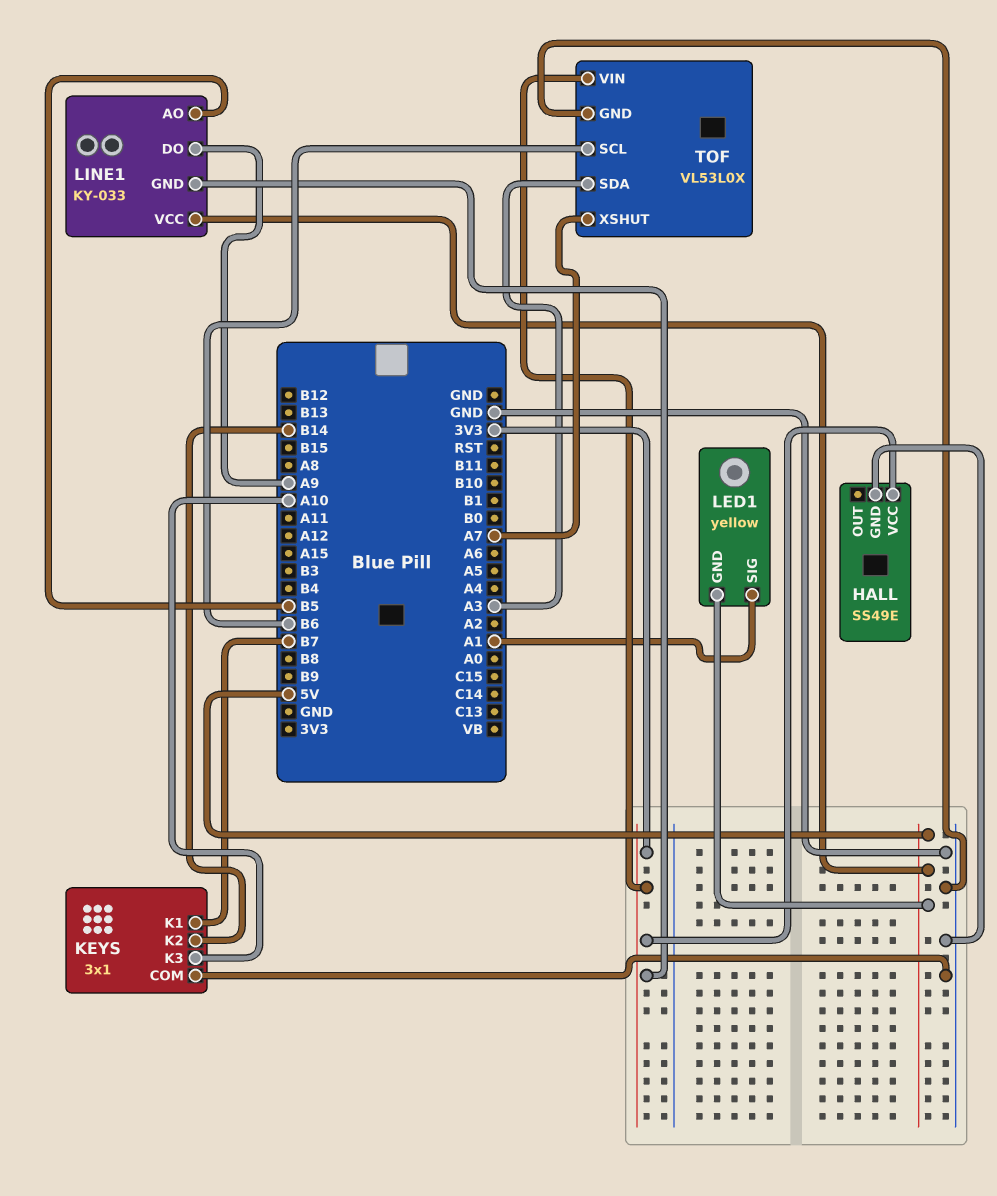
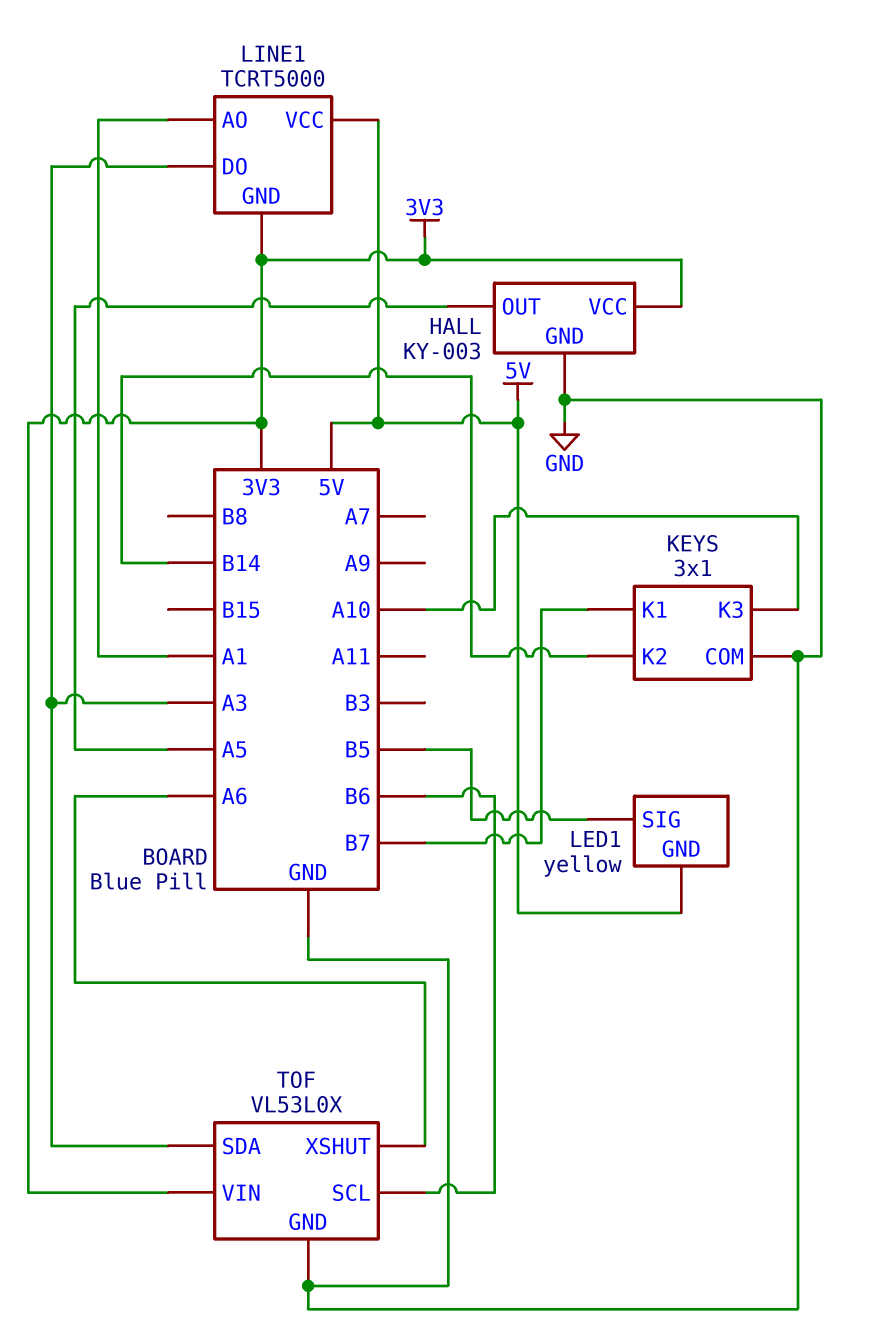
HALL: SS49E -> KY-003
HALL pin OUT: none -> A5
LED1 pin SIG: A1 -> B5
LINE1: KY-033 -> TCRT5000
LINE1 pin AO: B5 -> A1
LINE1 pin DO: A9 -> A3
TOF pin XSHUT: A7 -> A6

